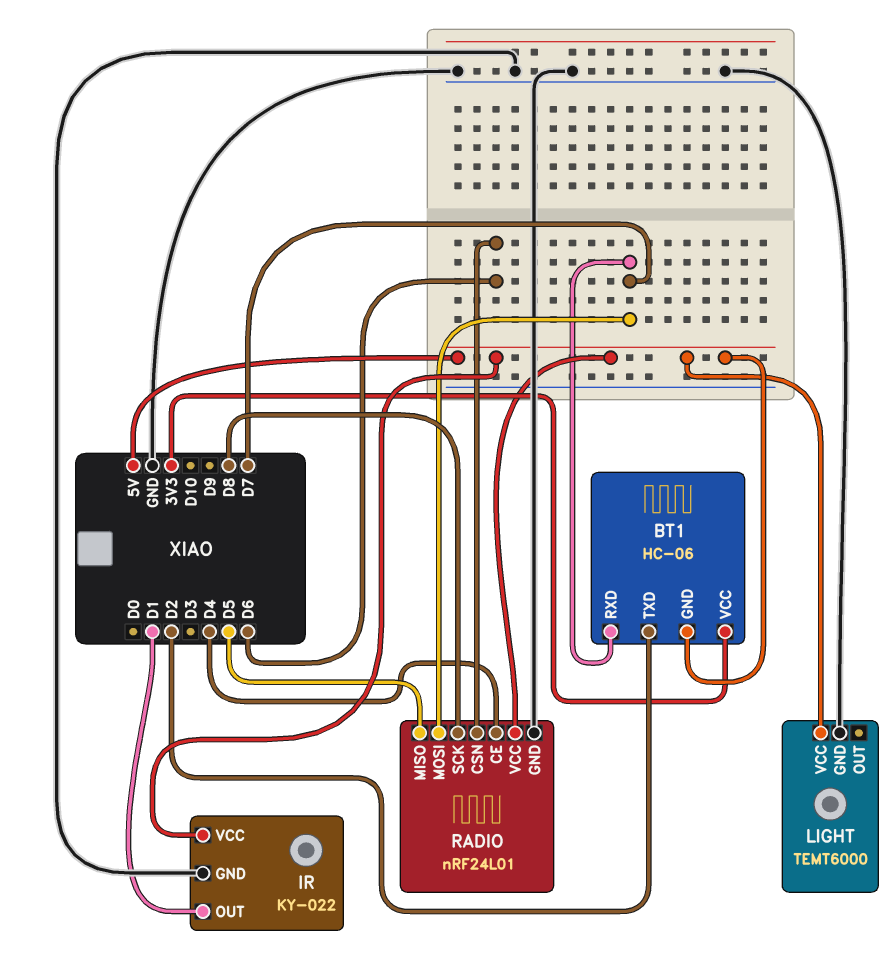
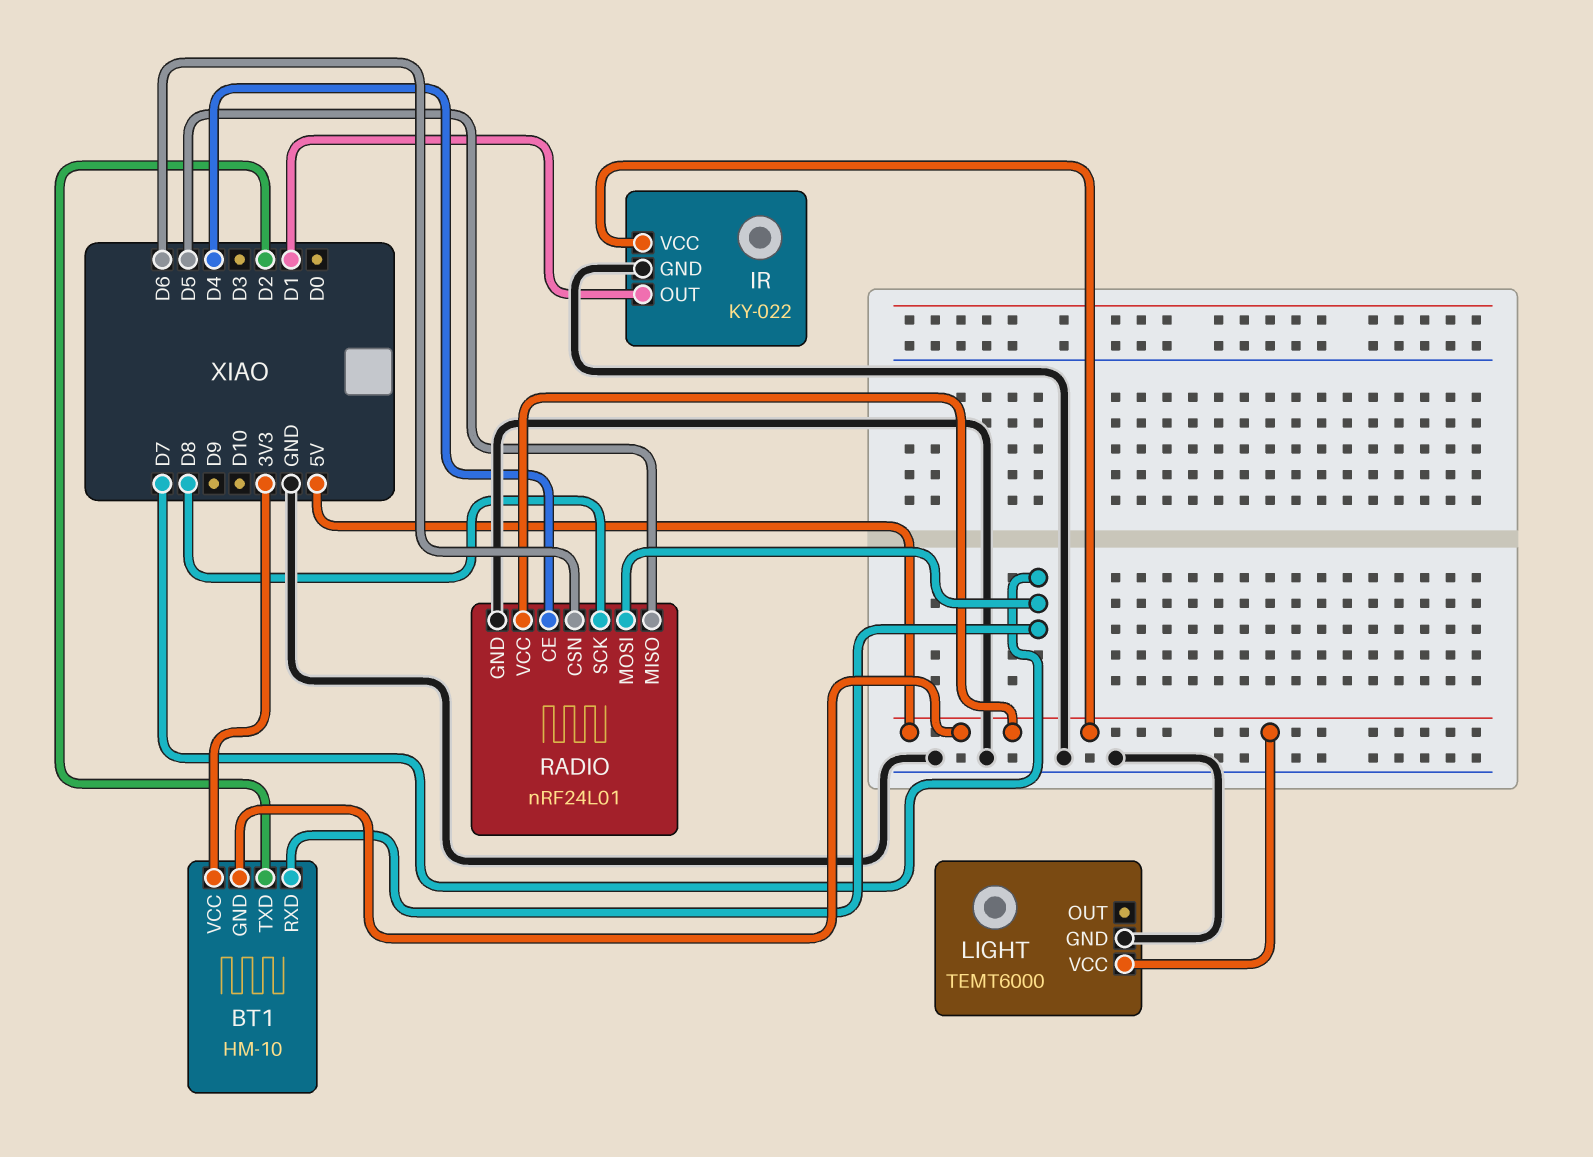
BT1: HC-06 -> HM-10

